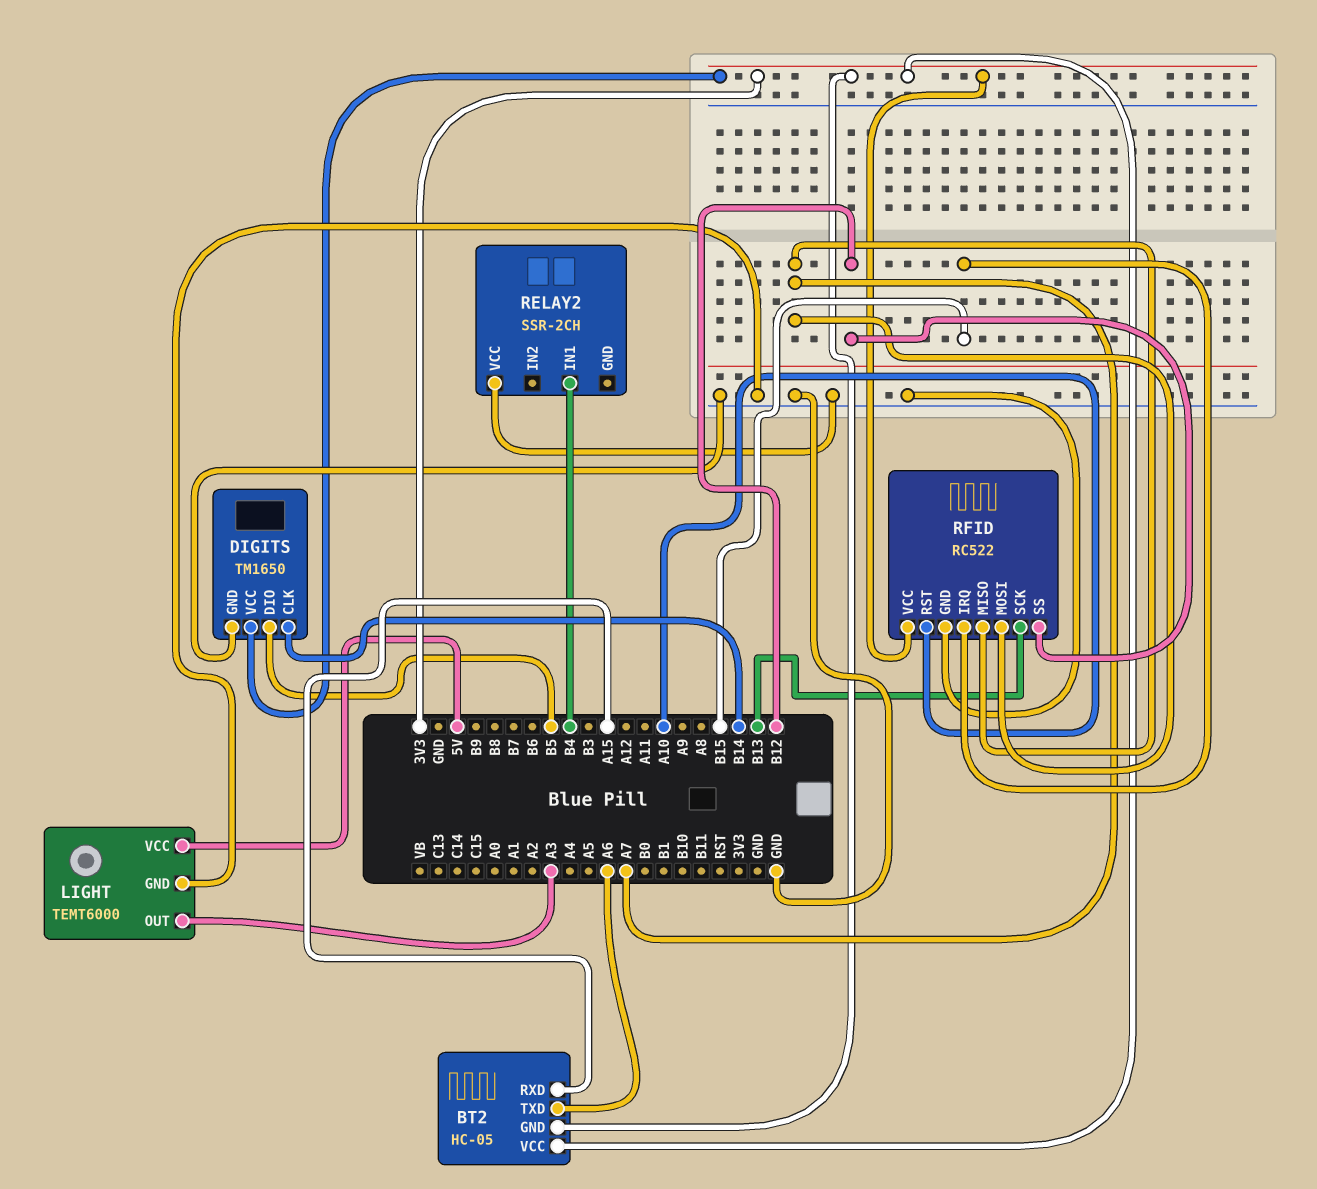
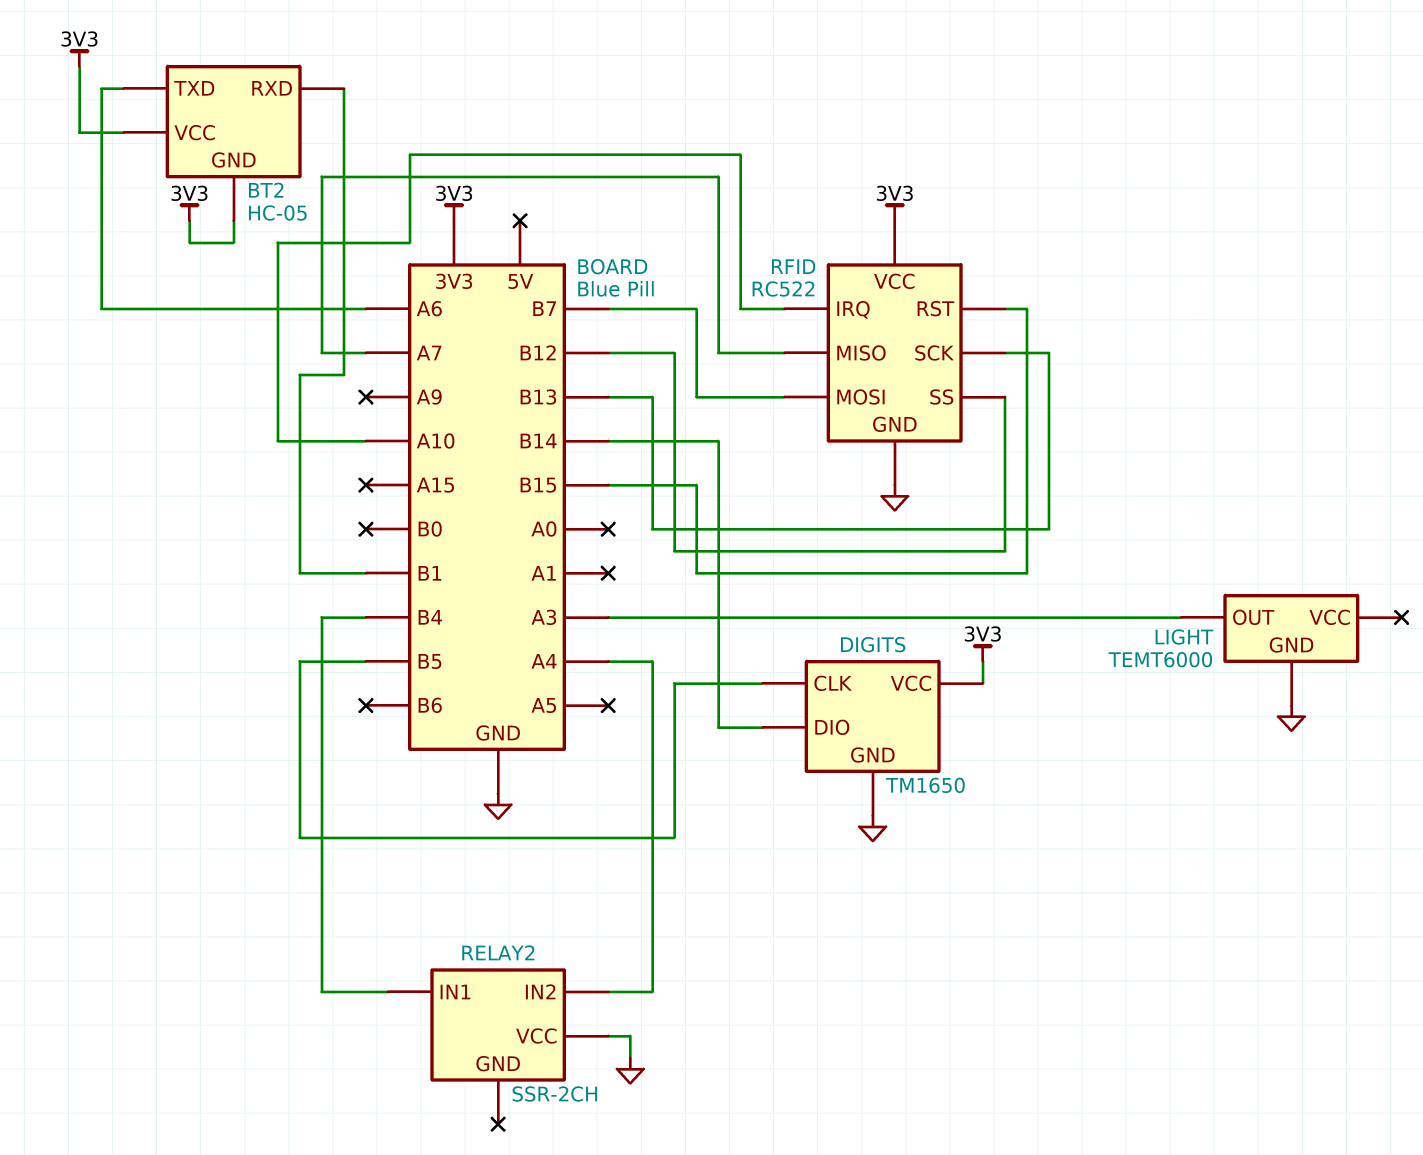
BT2 pin RXD: A15 -> B1
DIGITS pin CLK: B14 -> B5
DIGITS pin DIO: B5 -> B14
LIGHT pin VCC: 5V -> none
RELAY2 pin IN2: none -> A4
RFID pin IRQ: B15 -> A10
RFID pin MOSI: A7 -> B7
RFID pin RST: A10 -> B15

